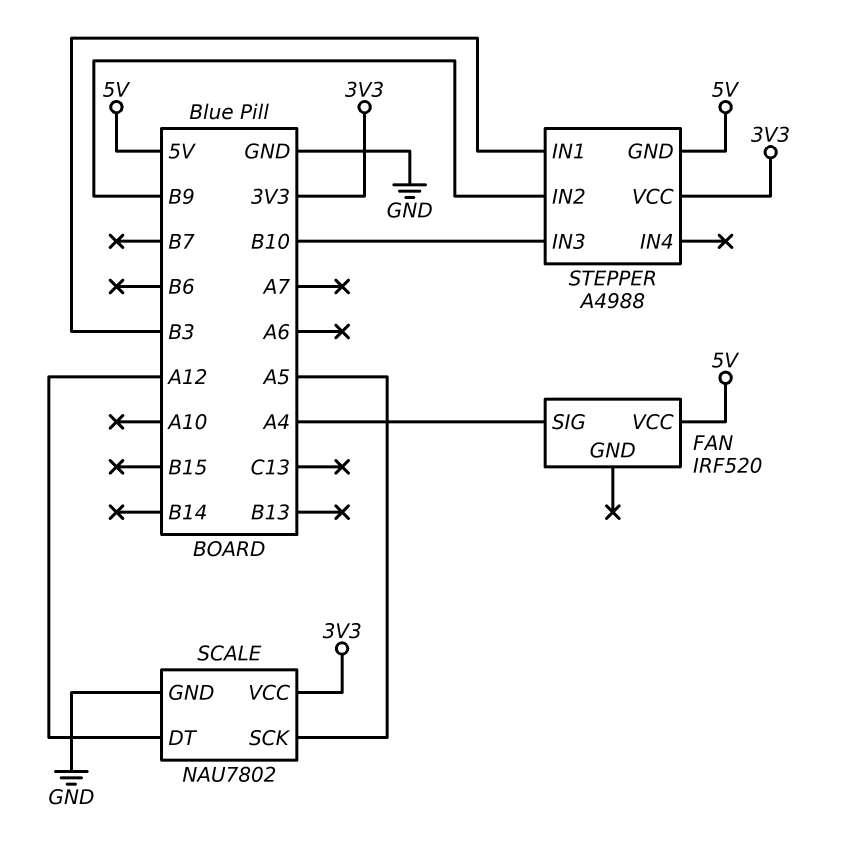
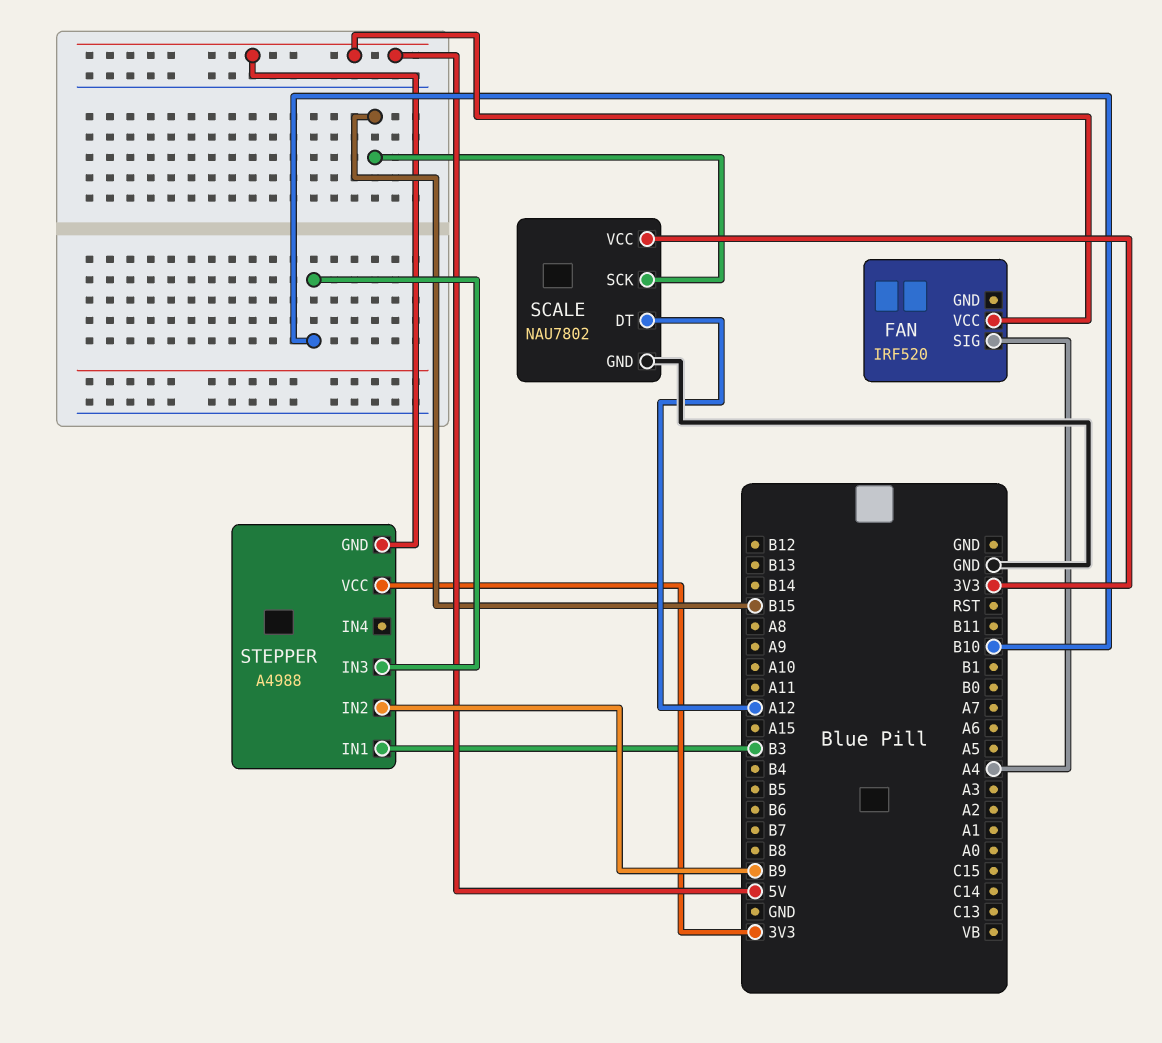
SCALE pin SCK: A5 -> B15

